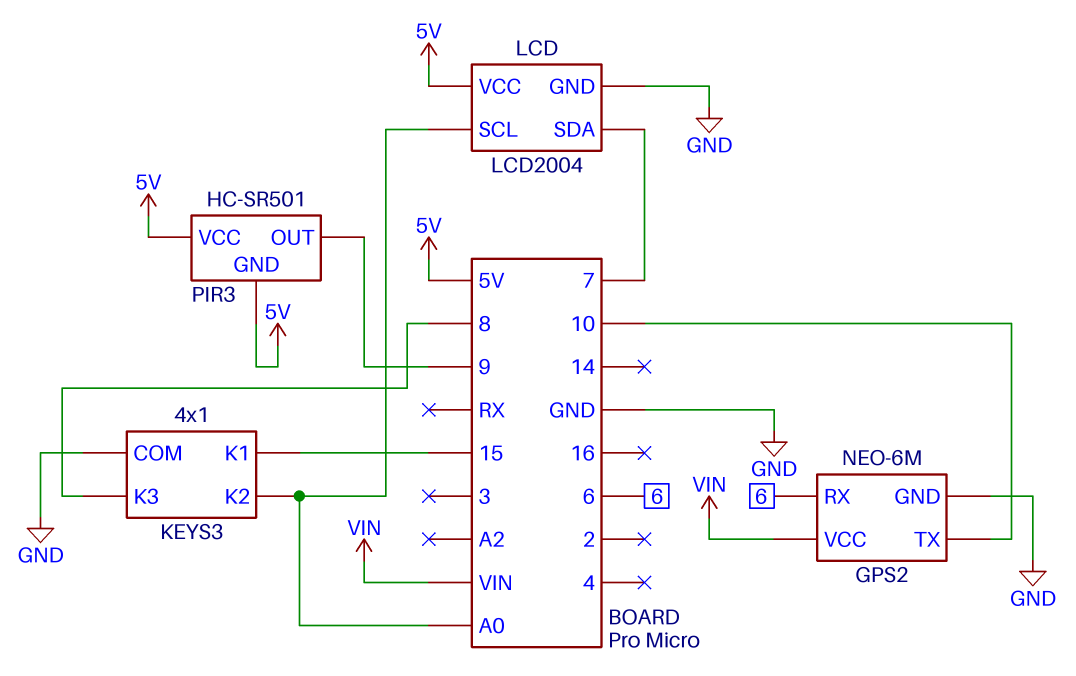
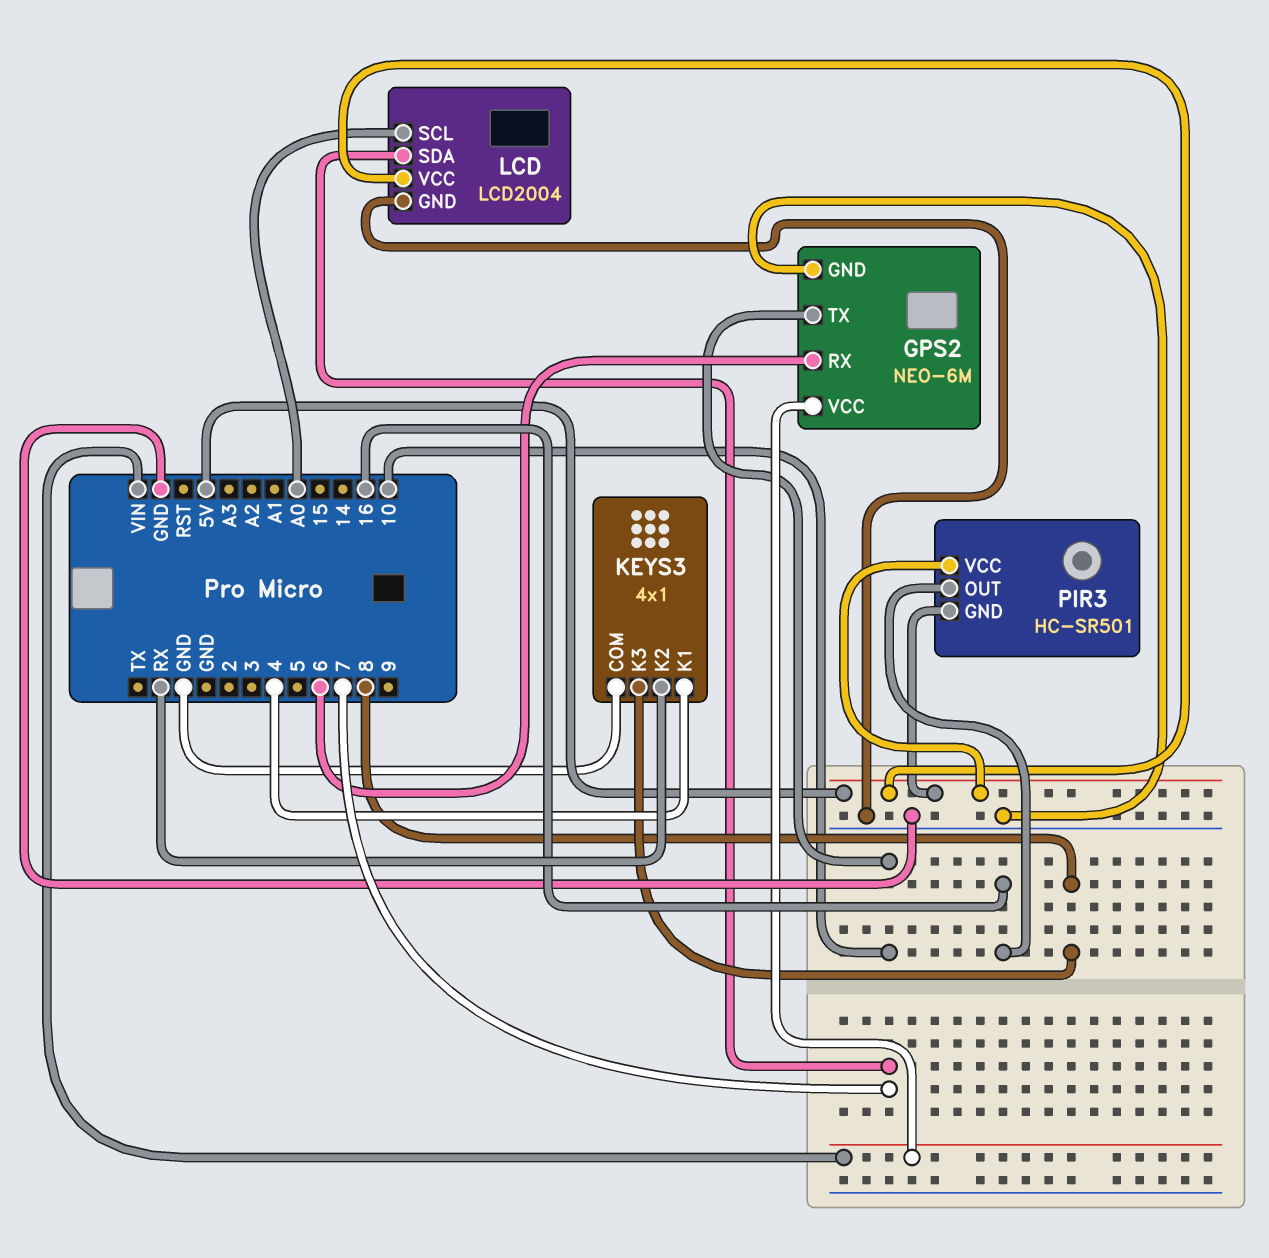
KEYS3 pin K1: 15 -> 4
KEYS3 pin K2: A0 -> RX
PIR3 pin OUT: 9 -> 16

